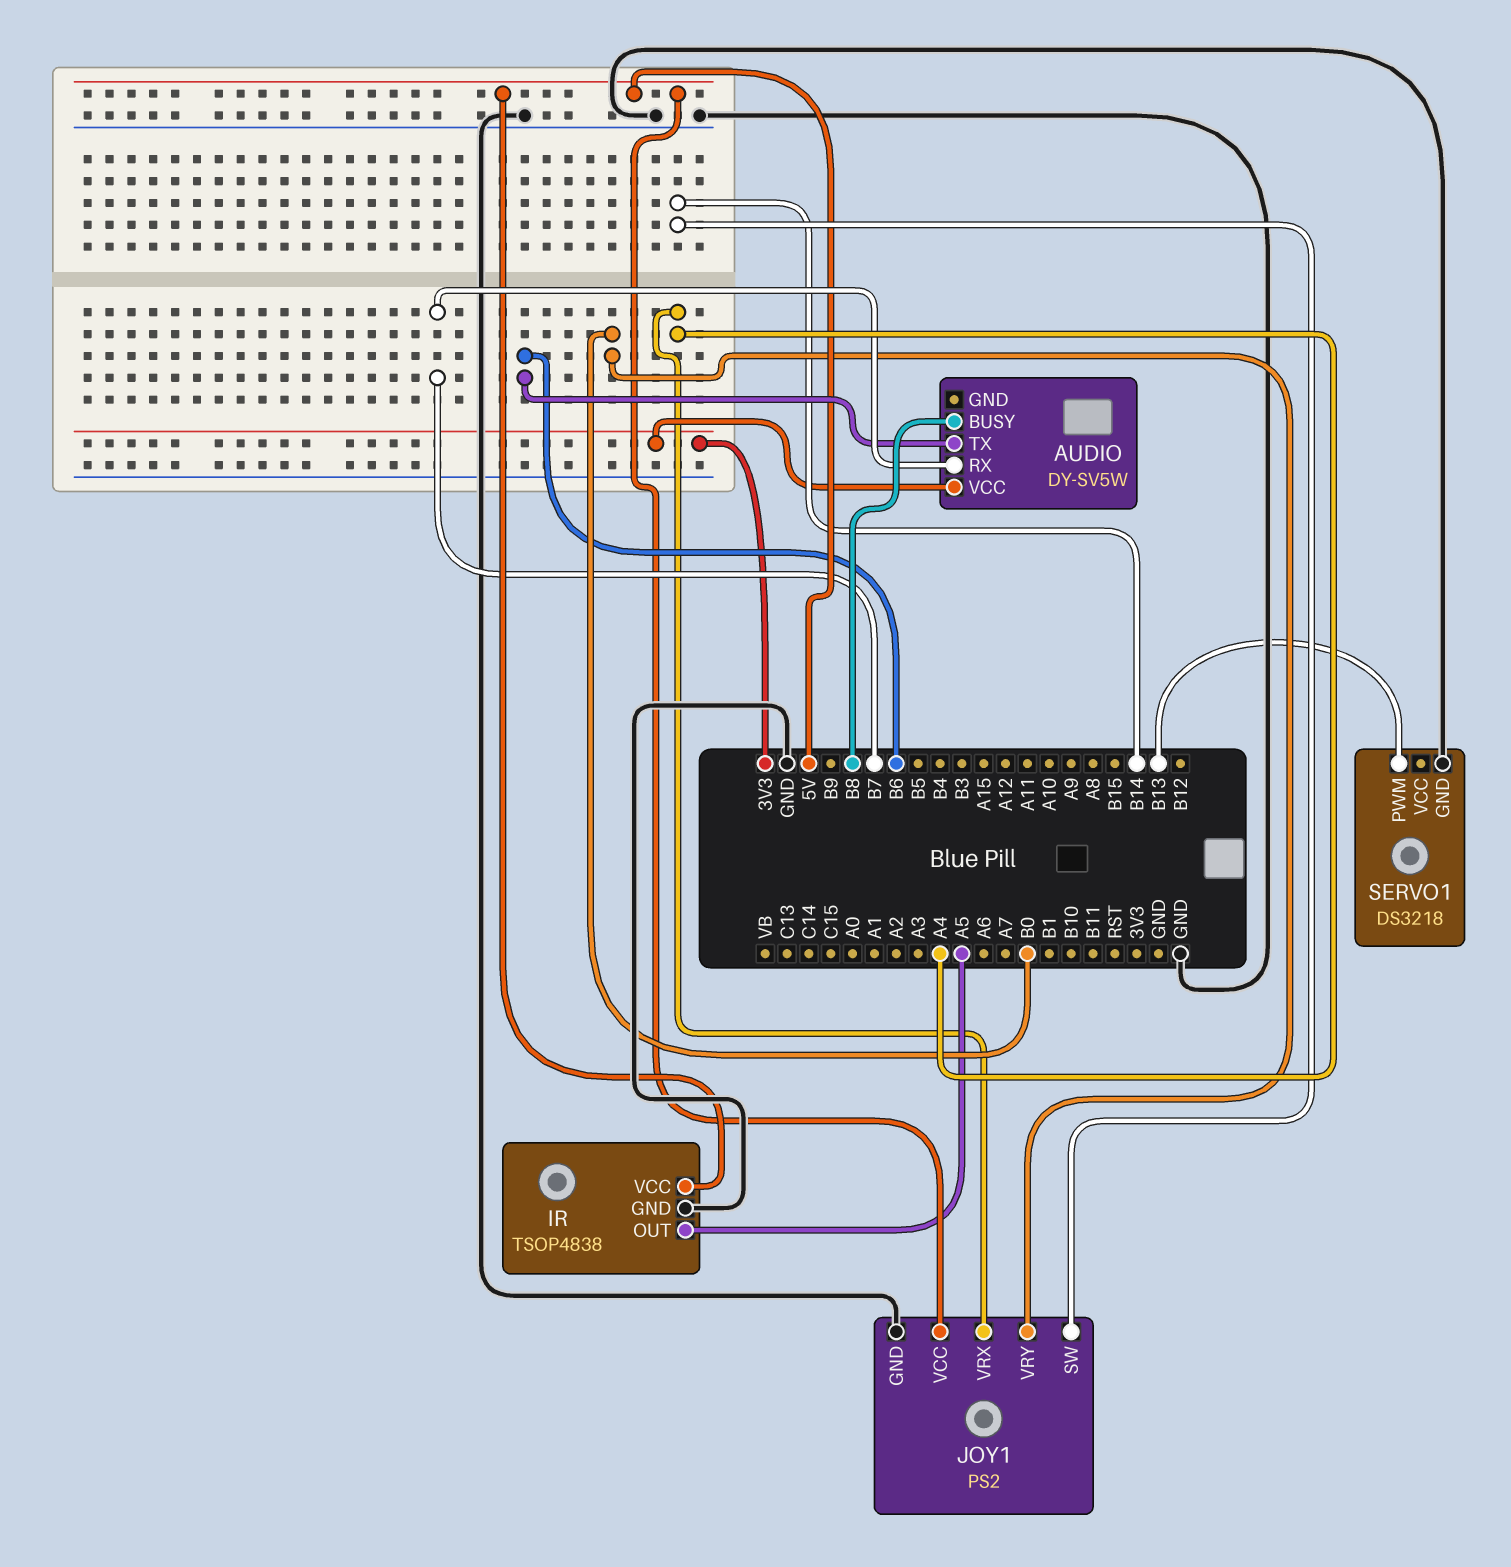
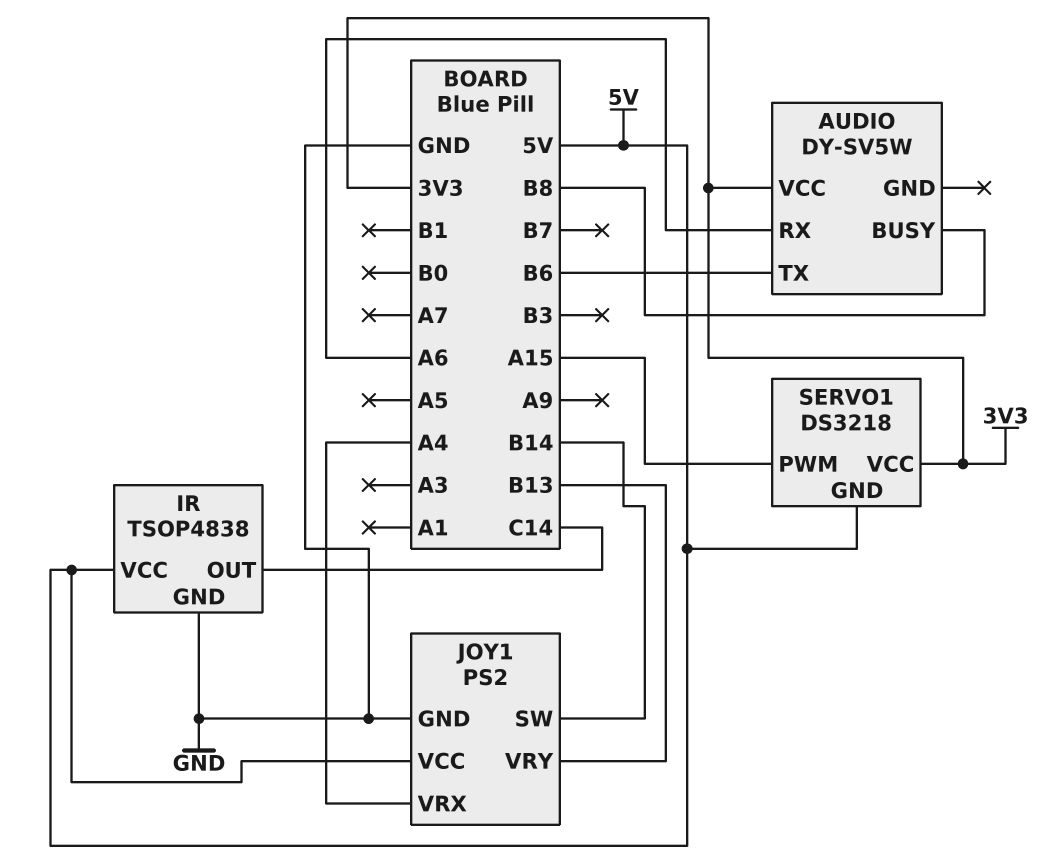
AUDIO pin RX: B7 -> A6
IR pin OUT: A5 -> C14
JOY1 pin VRY: B0 -> B13
SERVO1 pin GND: GND -> 5V
SERVO1 pin PWM: B13 -> A15
SERVO1 pin VCC: none -> 3V3

